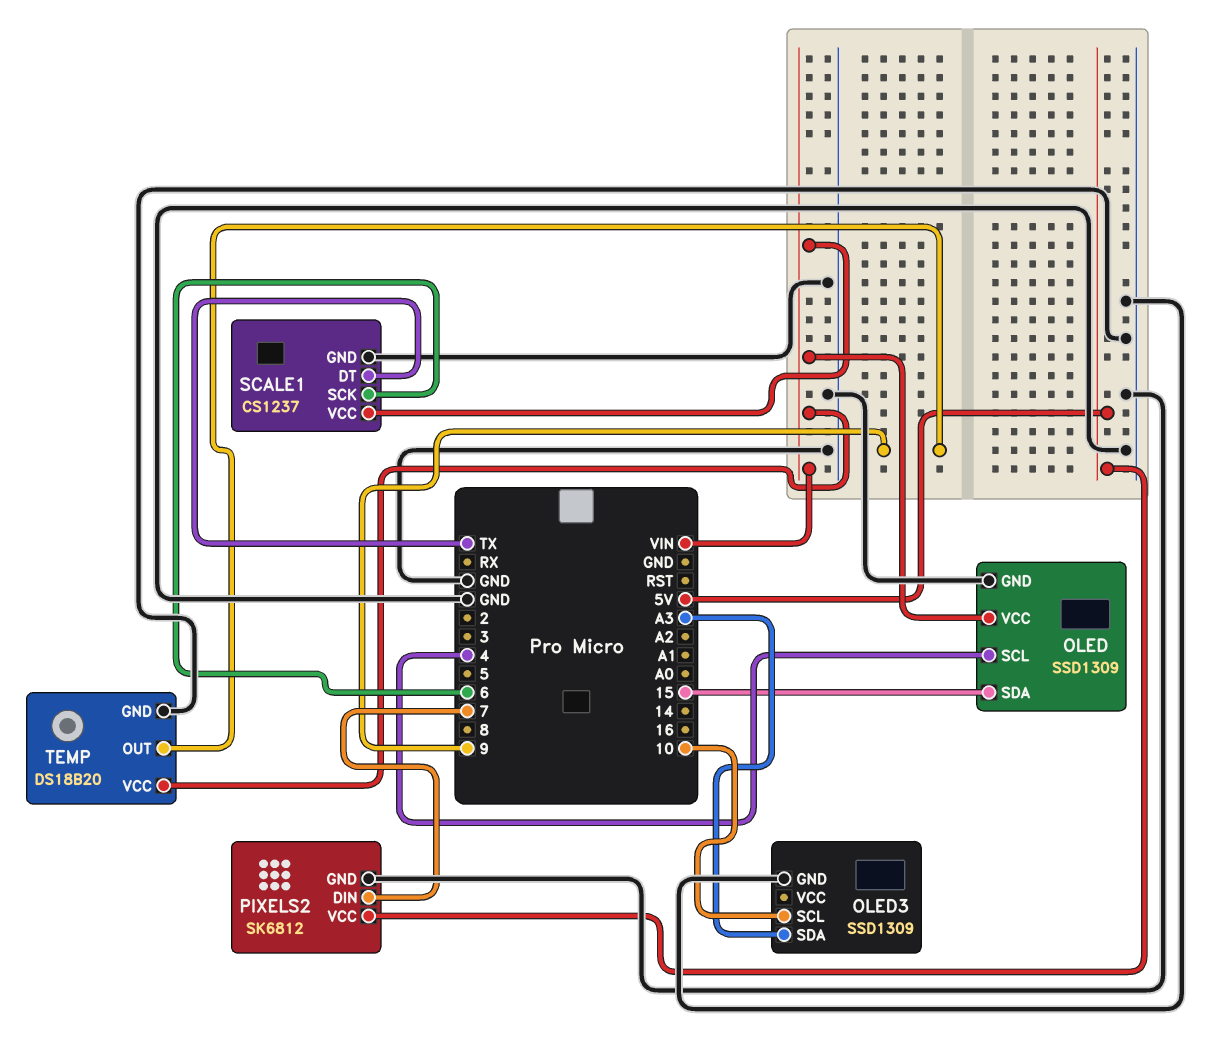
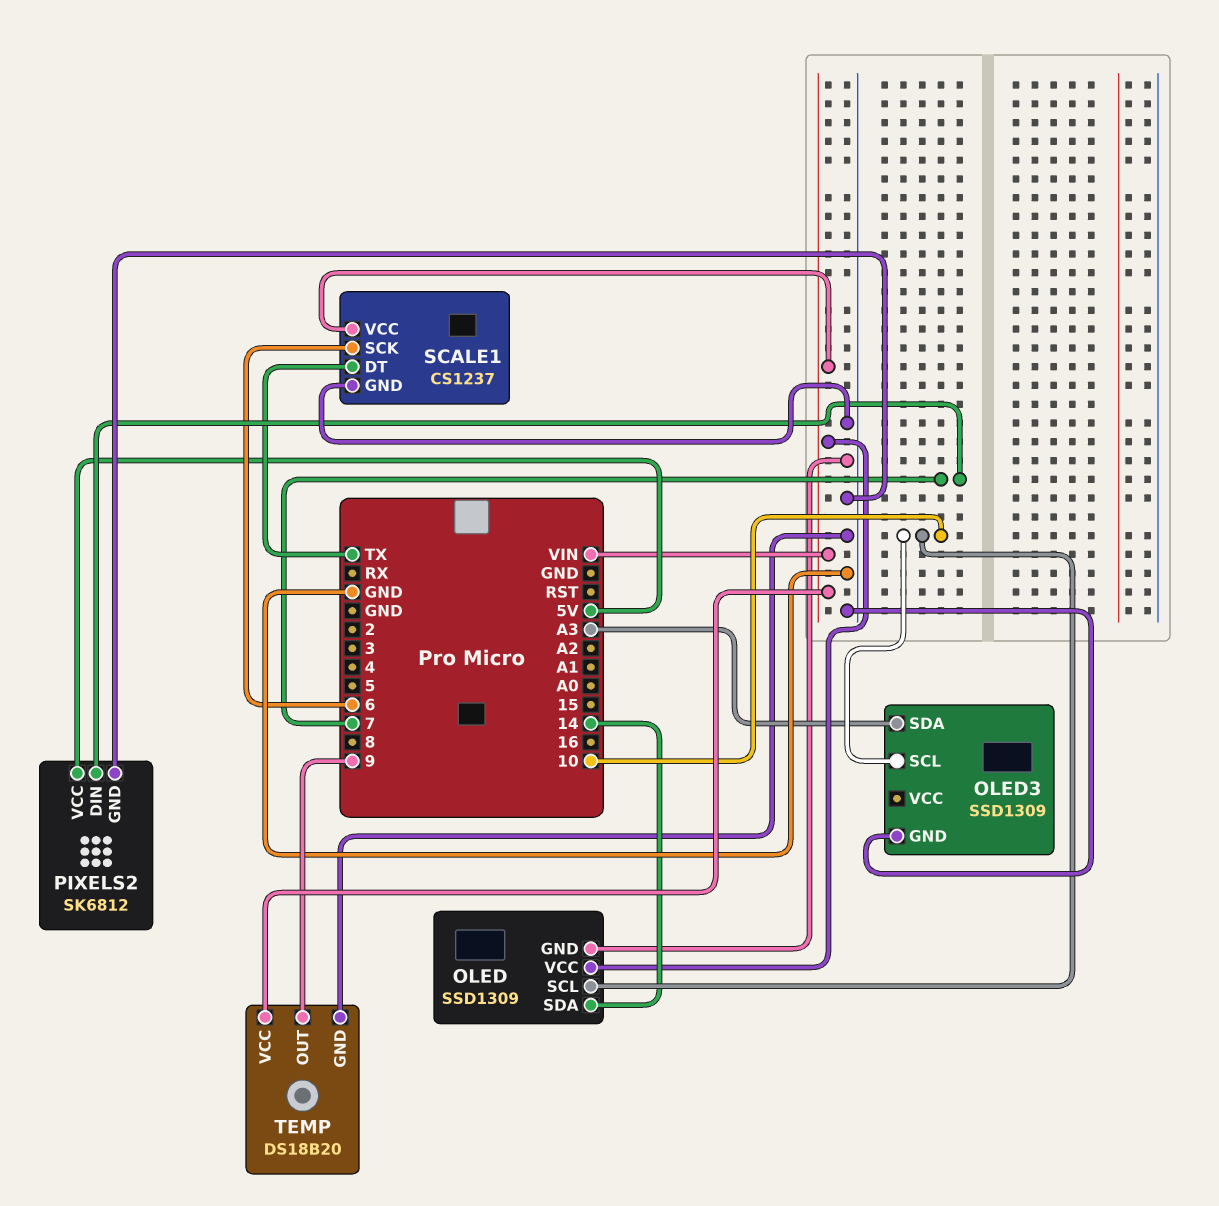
OLED pin SCL: 4 -> 10
OLED pin SDA: 15 -> 14

